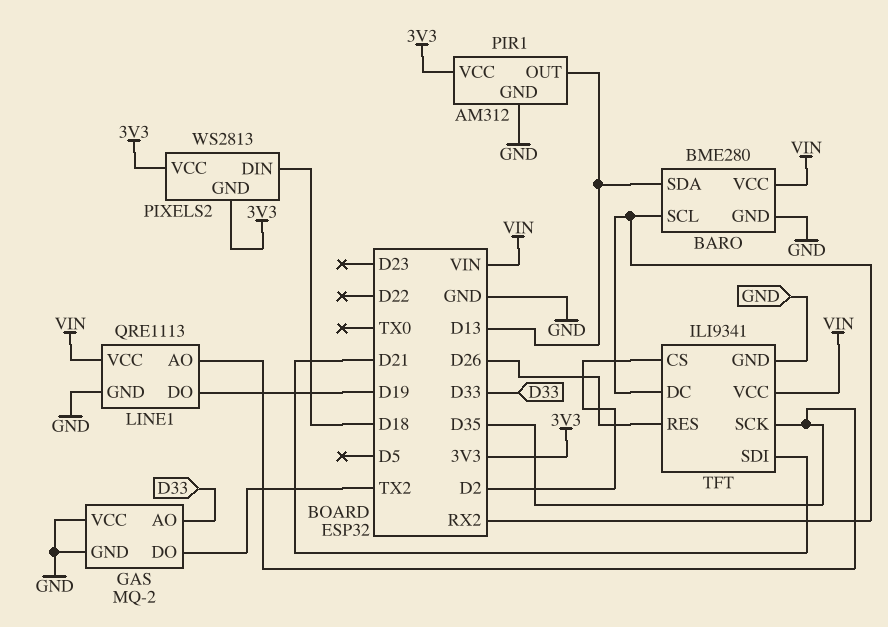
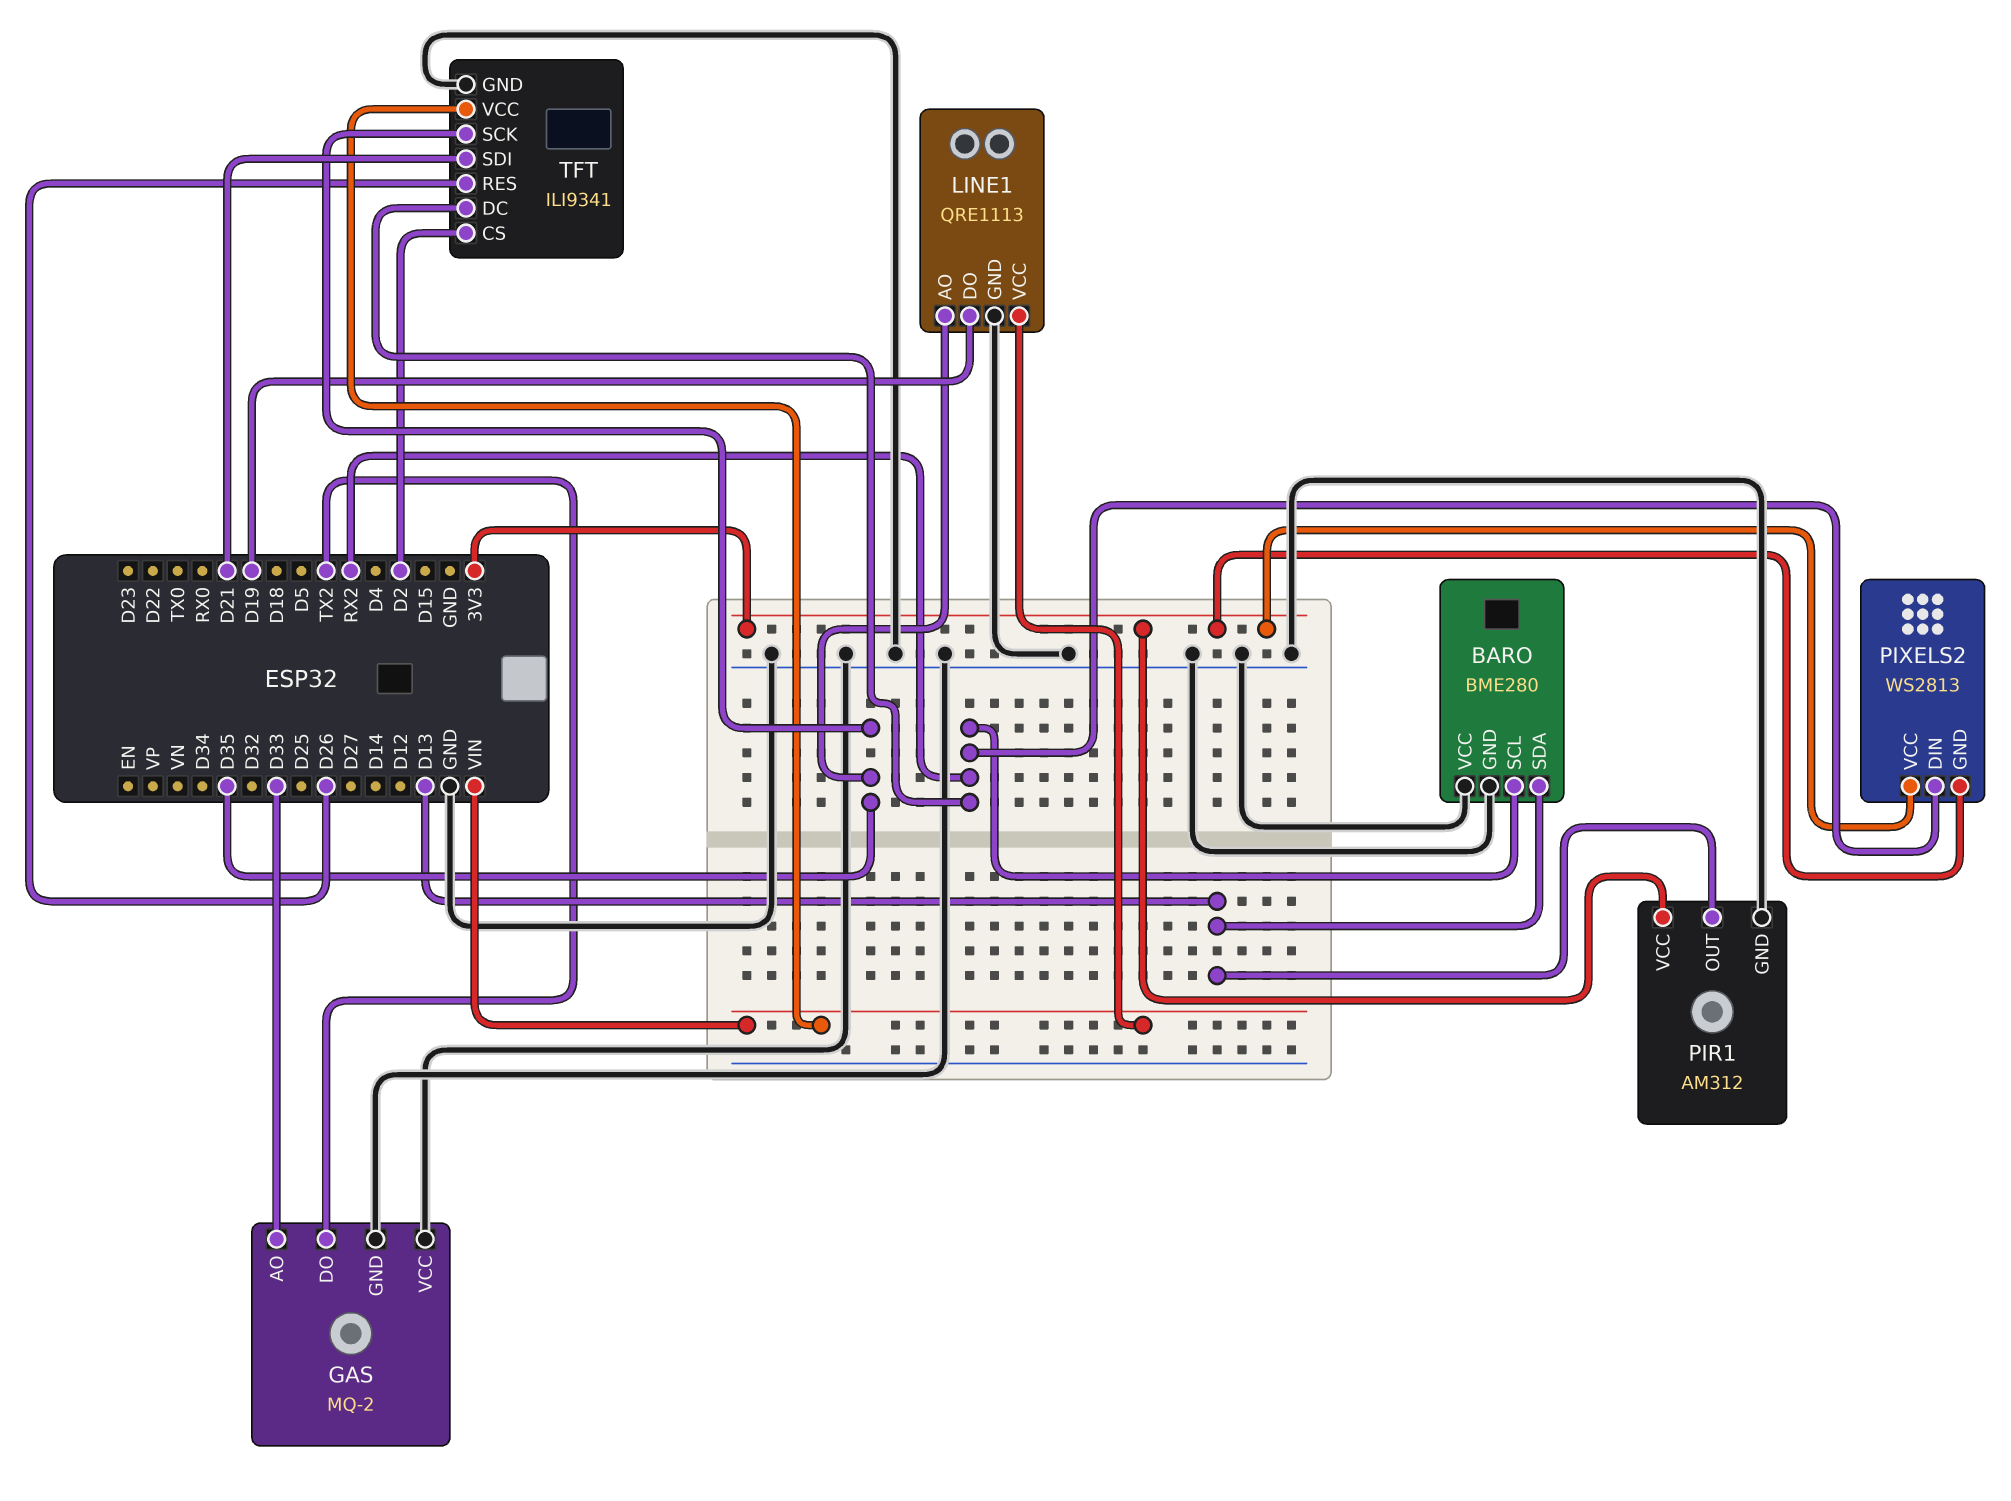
BARO pin VCC: VIN -> GND
PIXELS2 pin DIN: D18 -> RX2

